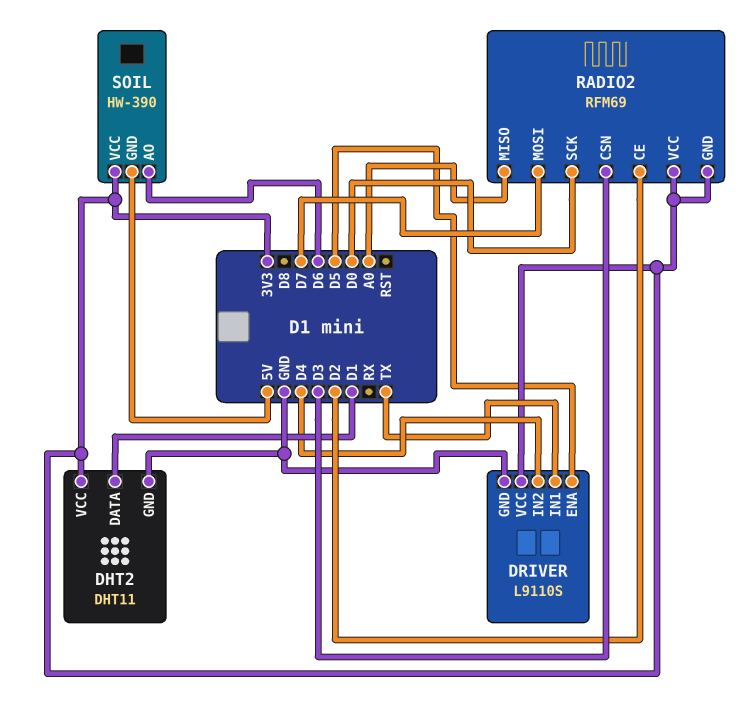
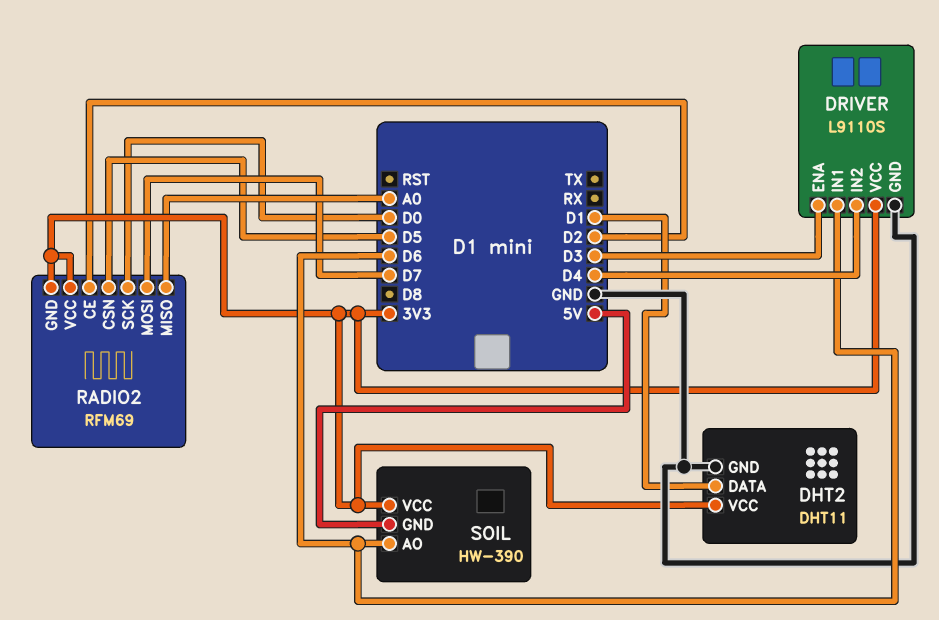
DRIVER pin ENA: D5 -> D3
DRIVER pin IN1: TX -> D6
RADIO2 pin CSN: D3 -> D5

